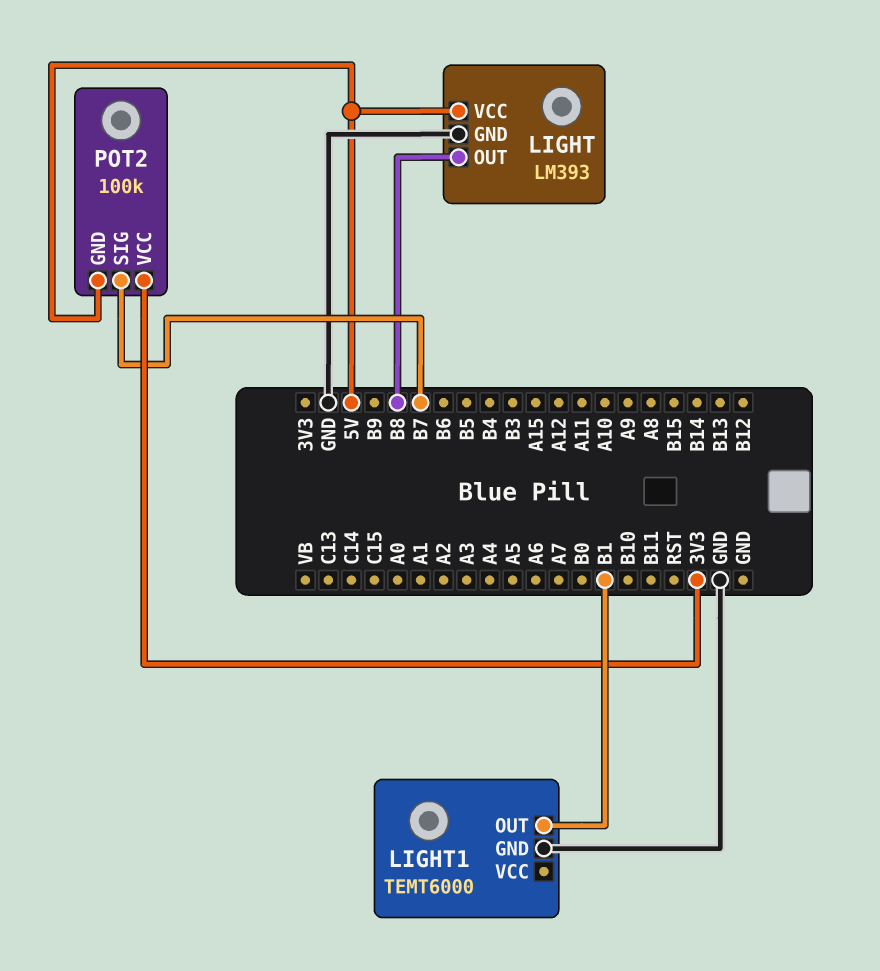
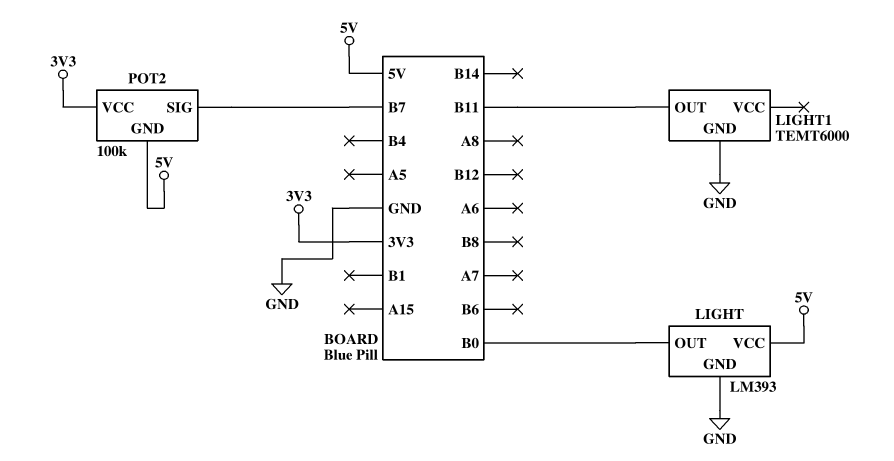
LIGHT pin OUT: B8 -> B0
LIGHT1 pin OUT: B1 -> B11

